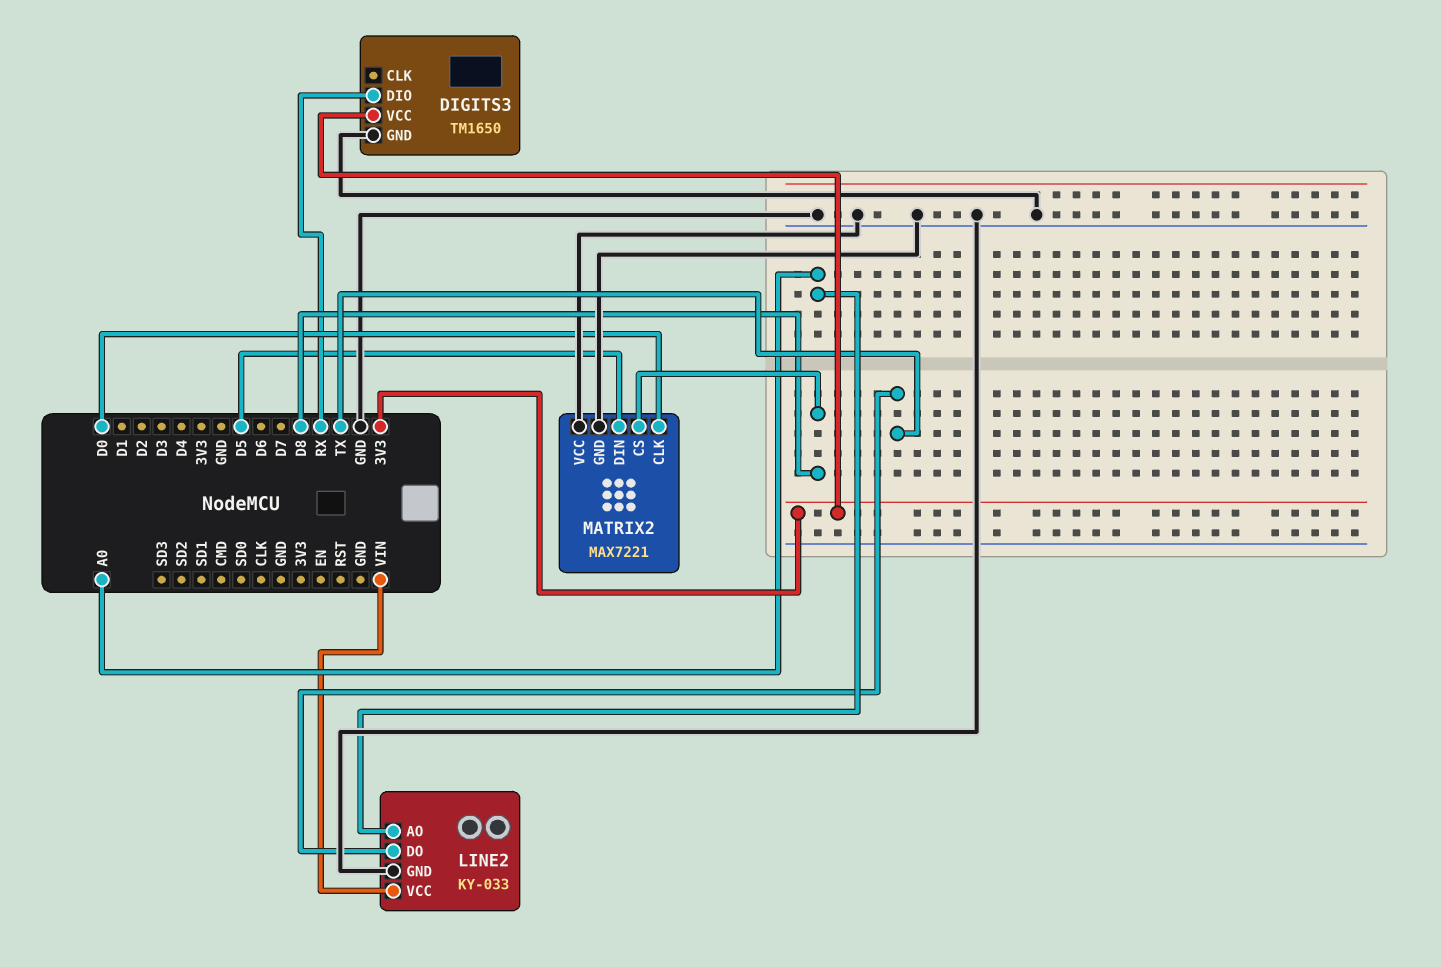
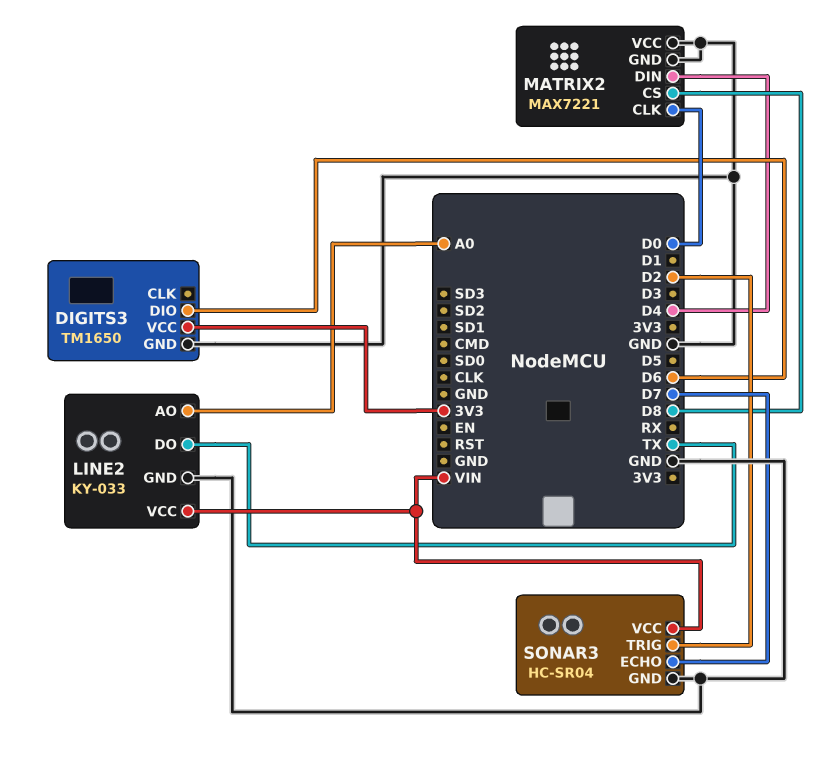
DIGITS3 pin DIO: RX -> D6
MATRIX2 pin DIN: D5 -> D4
SONAR3: none -> HC-SR04
SONAR3 pin ECHO: none -> D7
SONAR3 pin GND: none -> GND
SONAR3 pin TRIG: none -> D2
SONAR3 pin VCC: none -> VIN

